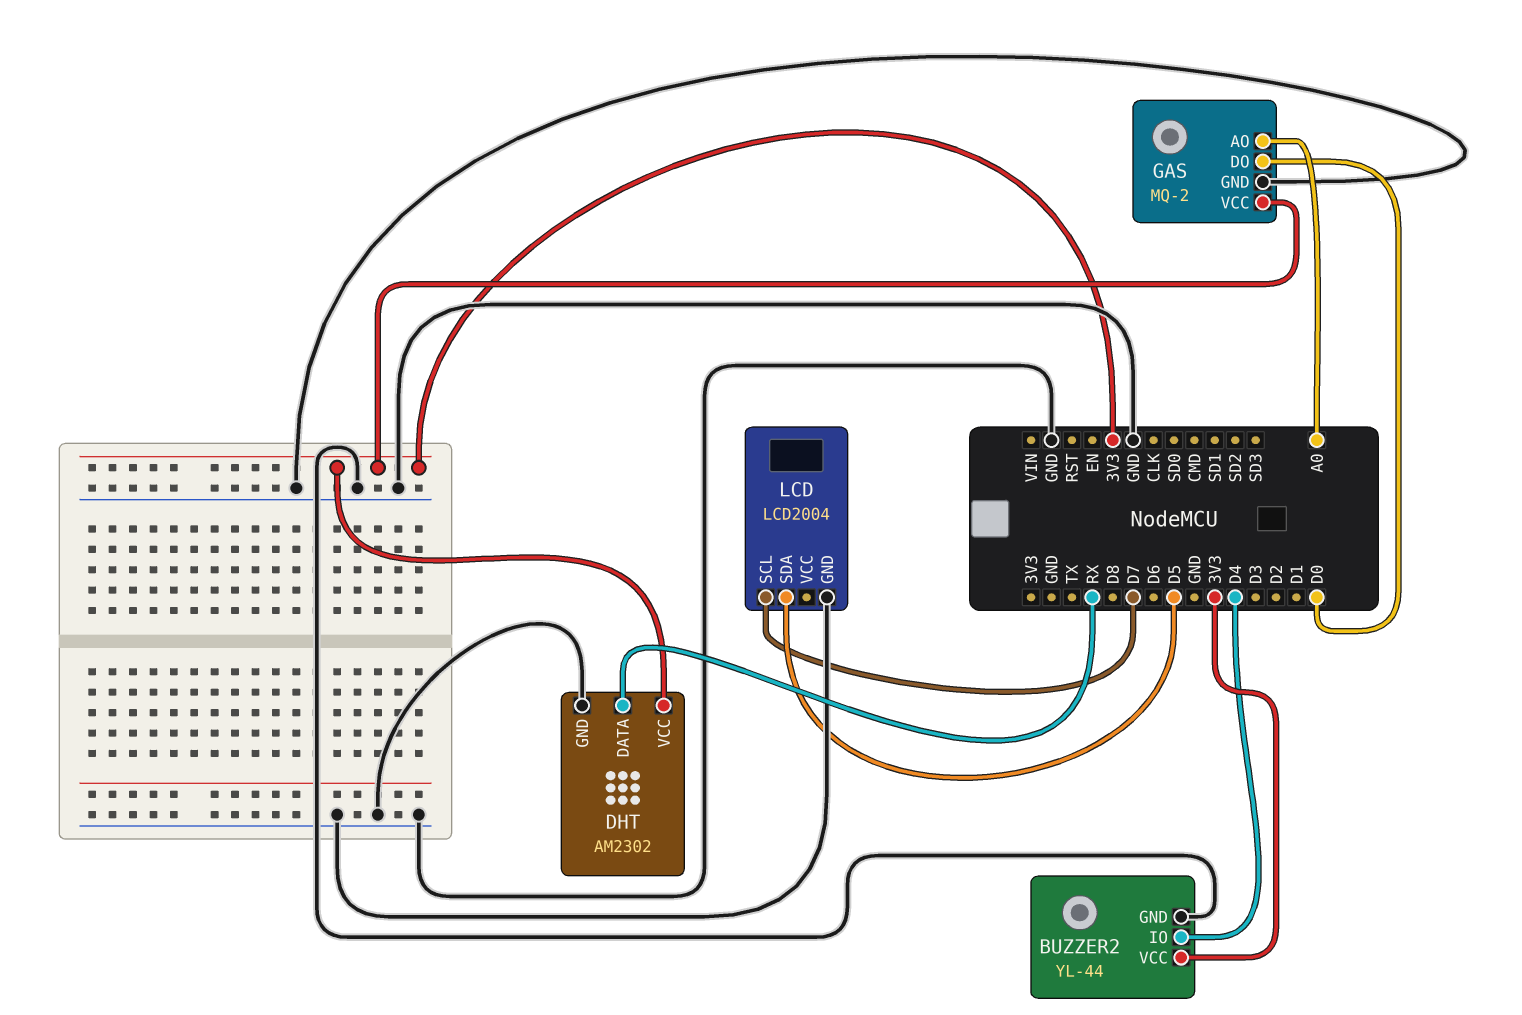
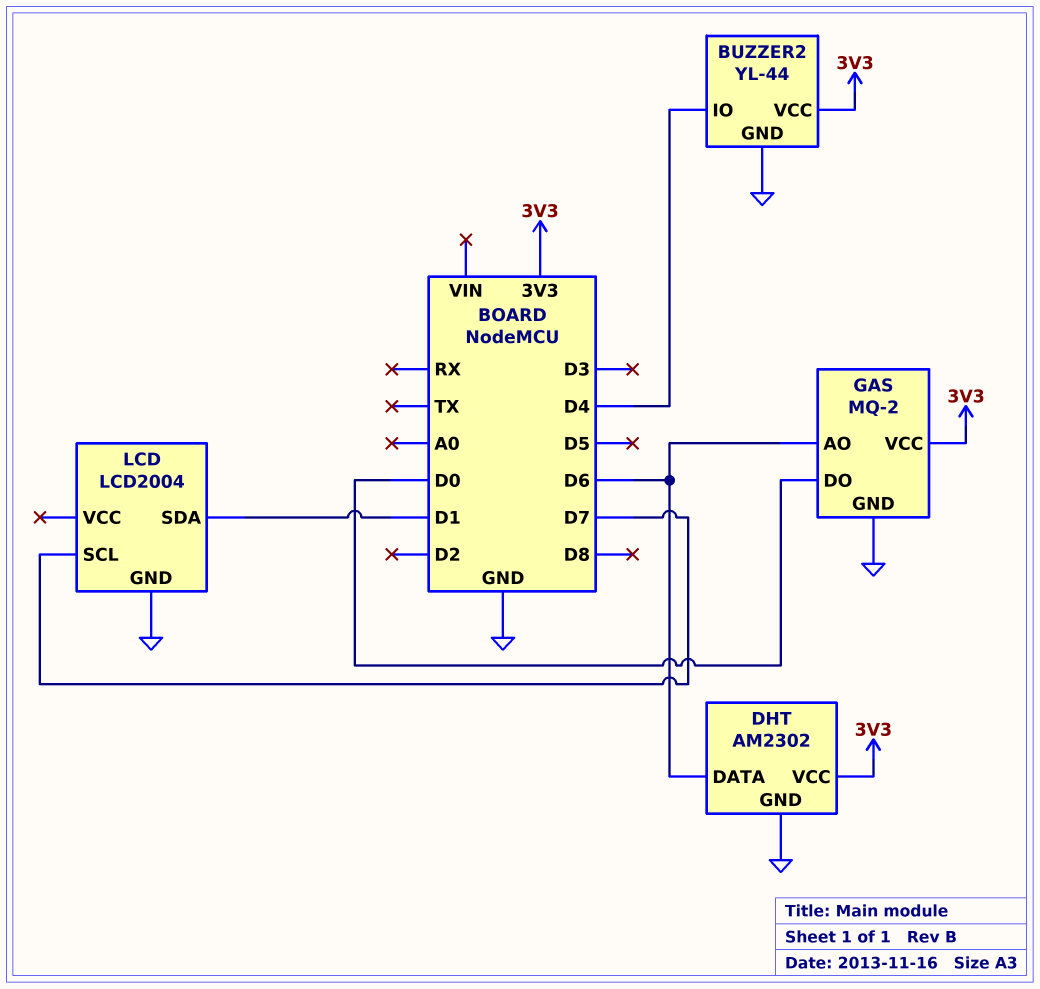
DHT pin DATA: RX -> D6
GAS pin AO: A0 -> D6
LCD pin SDA: D5 -> D1

